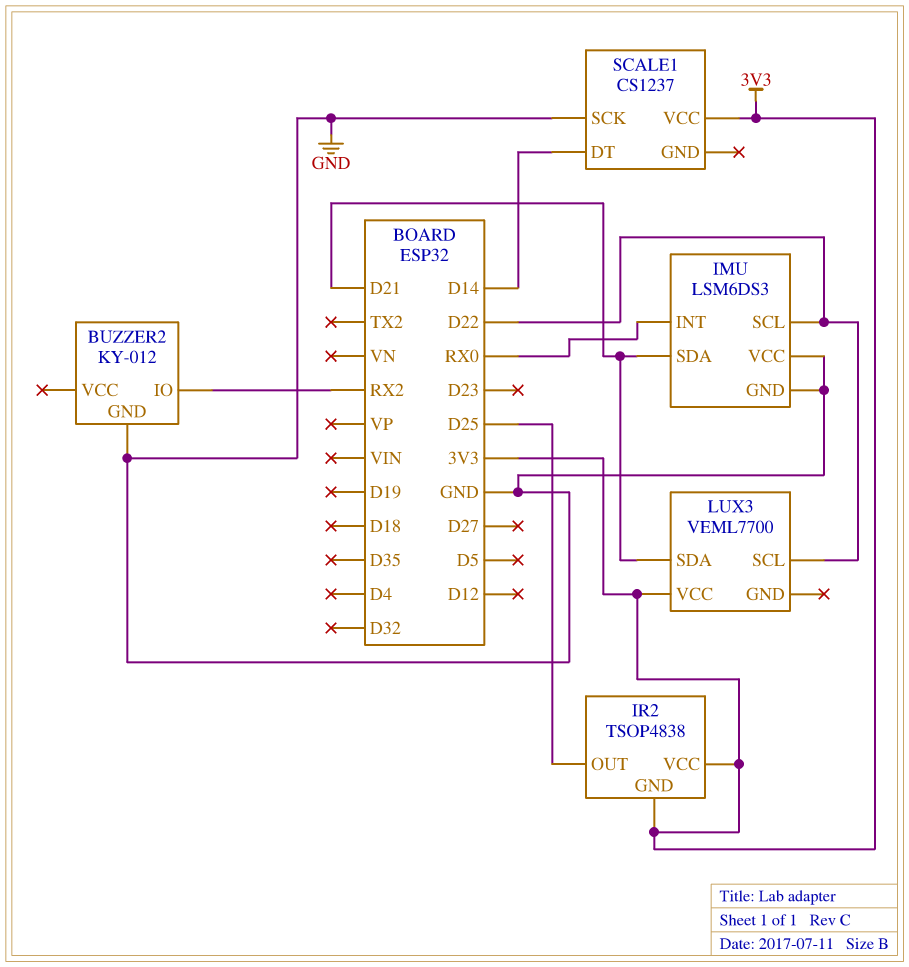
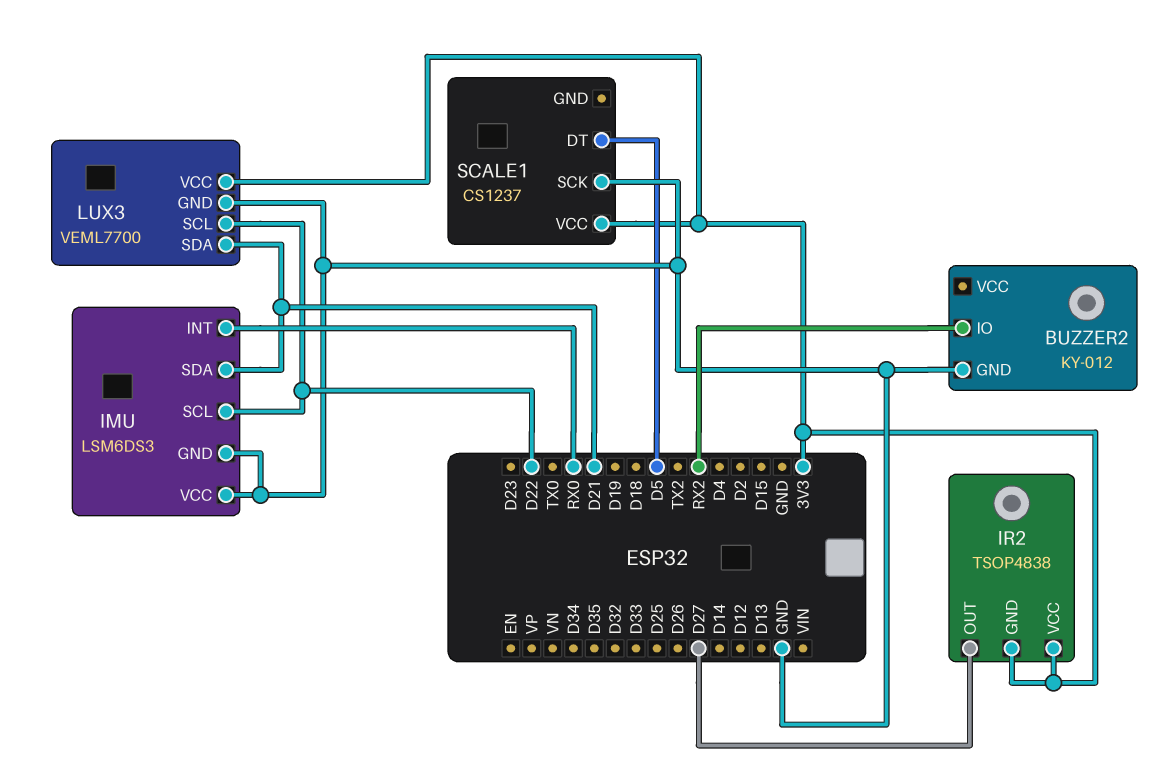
IR2 pin OUT: D25 -> D27
LUX3 pin GND: none -> GND
SCALE1 pin DT: D14 -> D5

